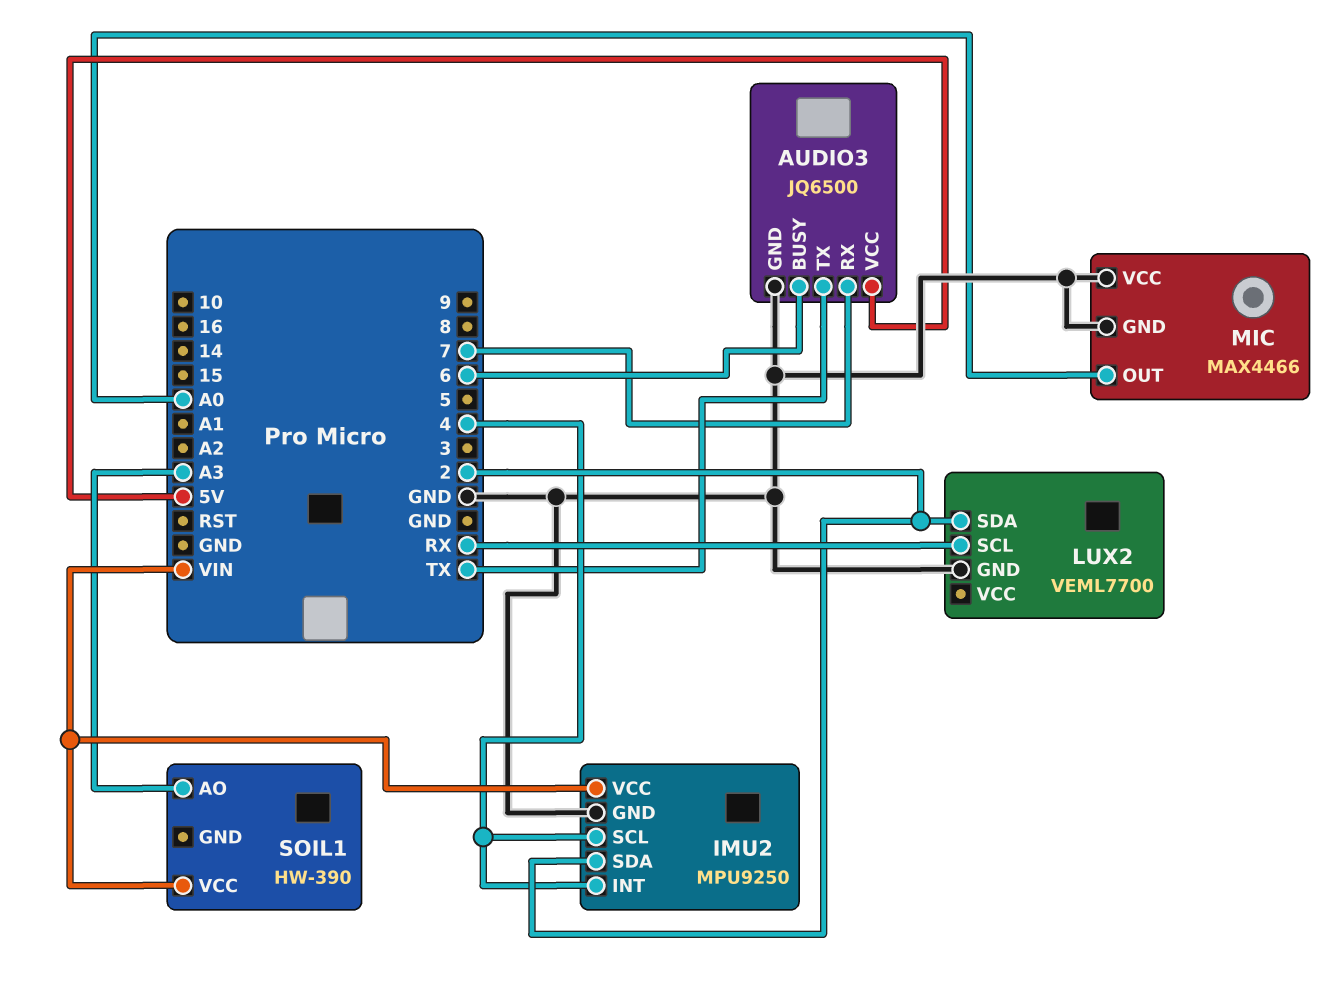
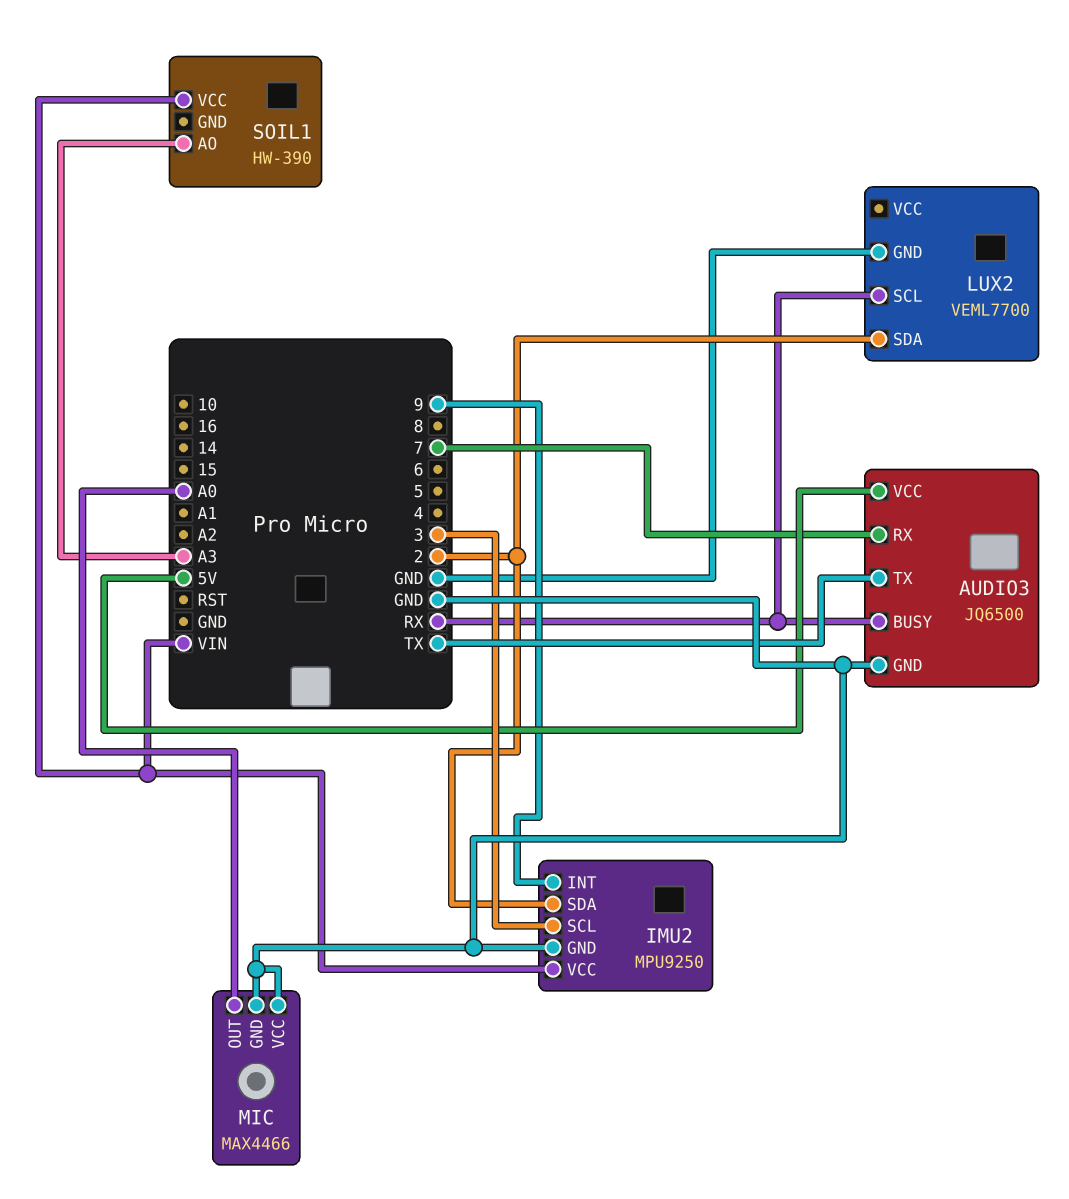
AUDIO3 pin BUSY: 6 -> RX
IMU2 pin INT: 4 -> 9
IMU2 pin SCL: 4 -> 3

